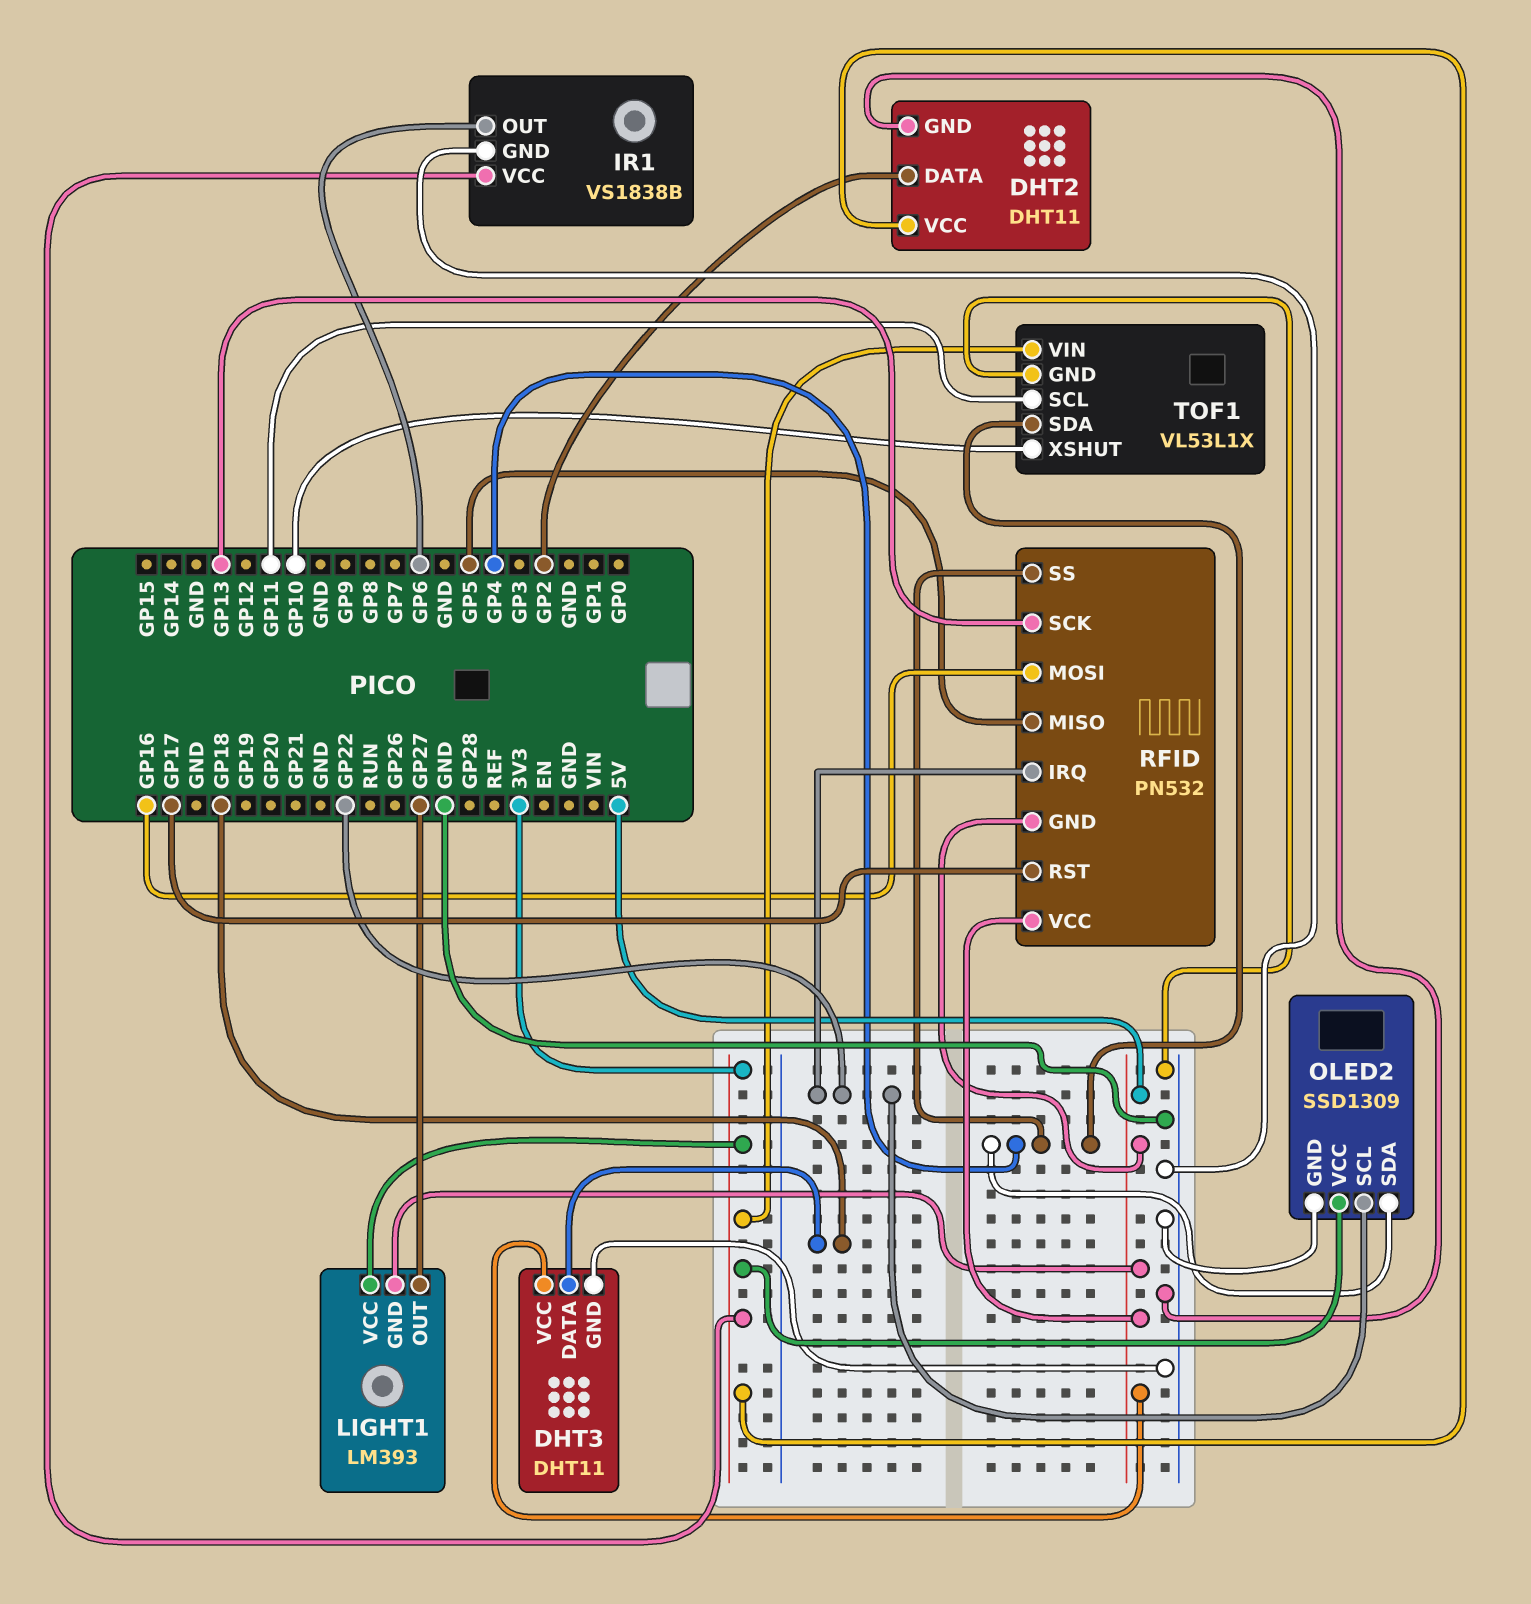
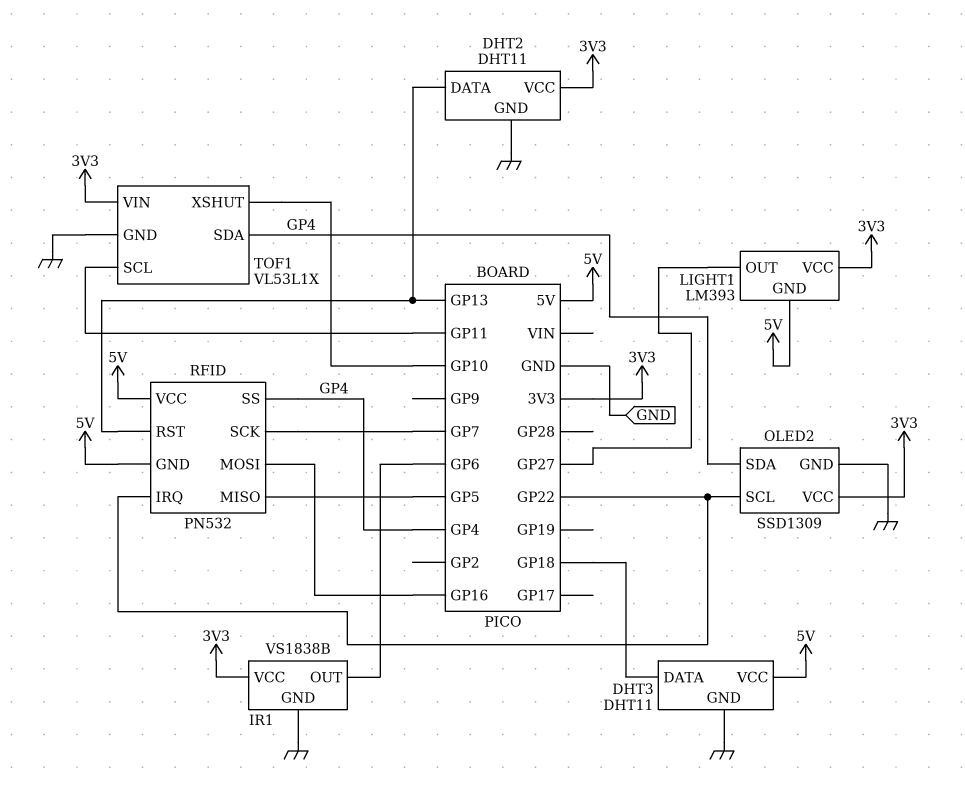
DHT2 pin DATA: GP2 -> GP13
RFID pin RST: GP17 -> GP13
RFID pin SCK: GP13 -> GP7

